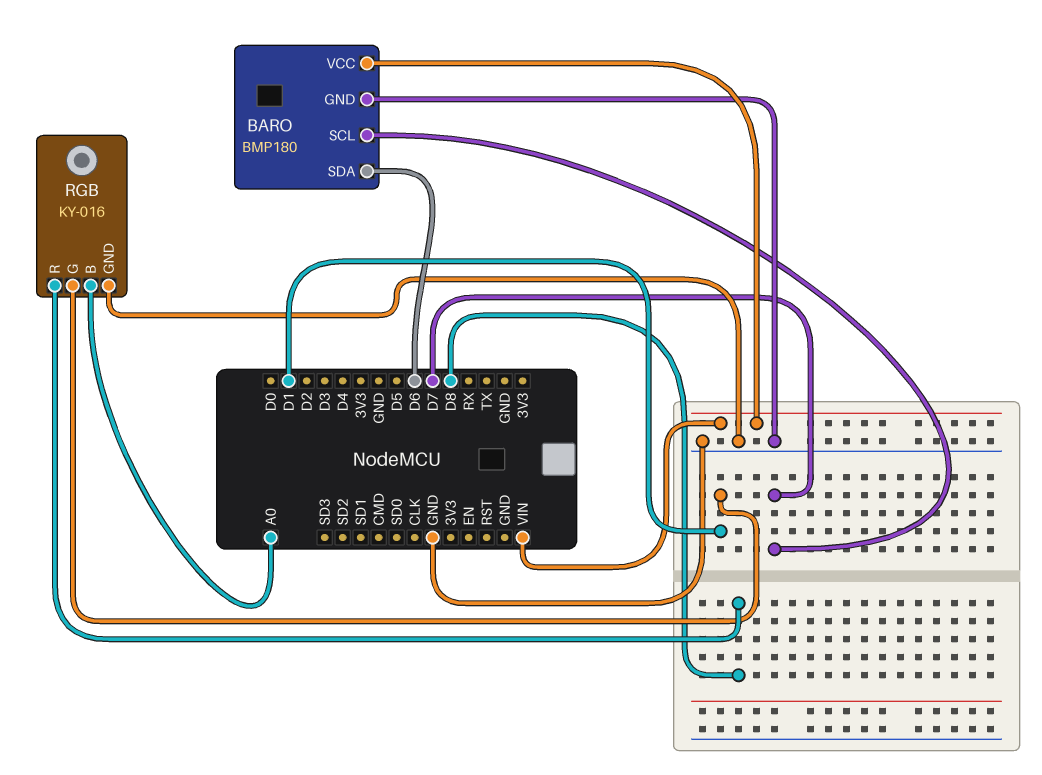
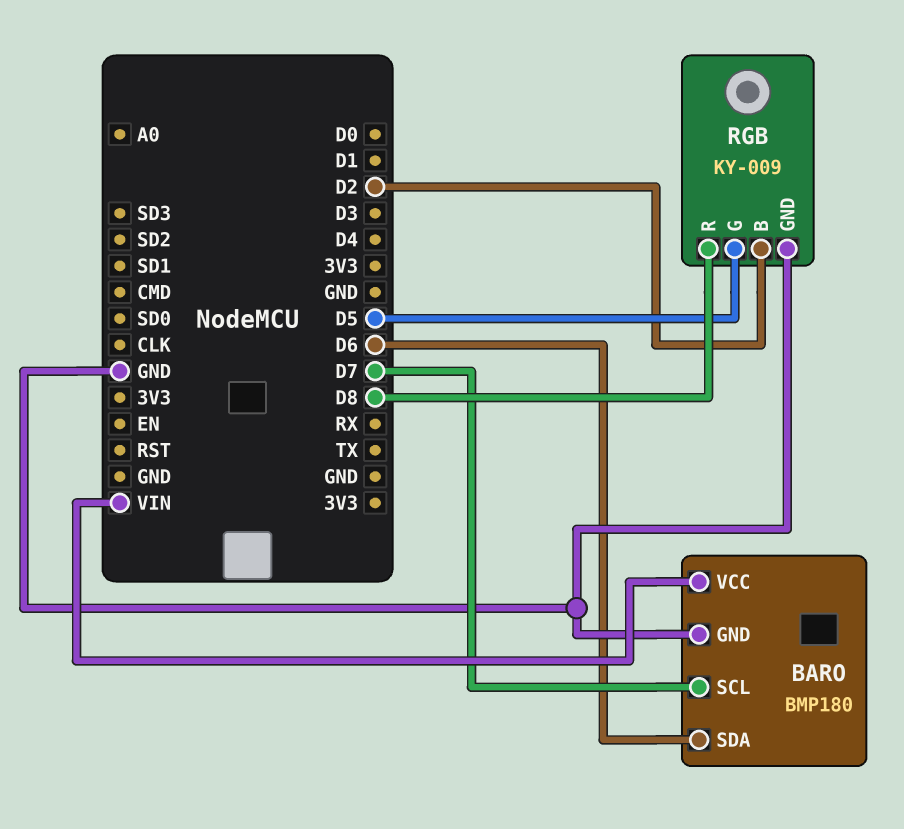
RGB: KY-016 -> KY-009
RGB pin B: A0 -> D2
RGB pin G: D1 -> D5

